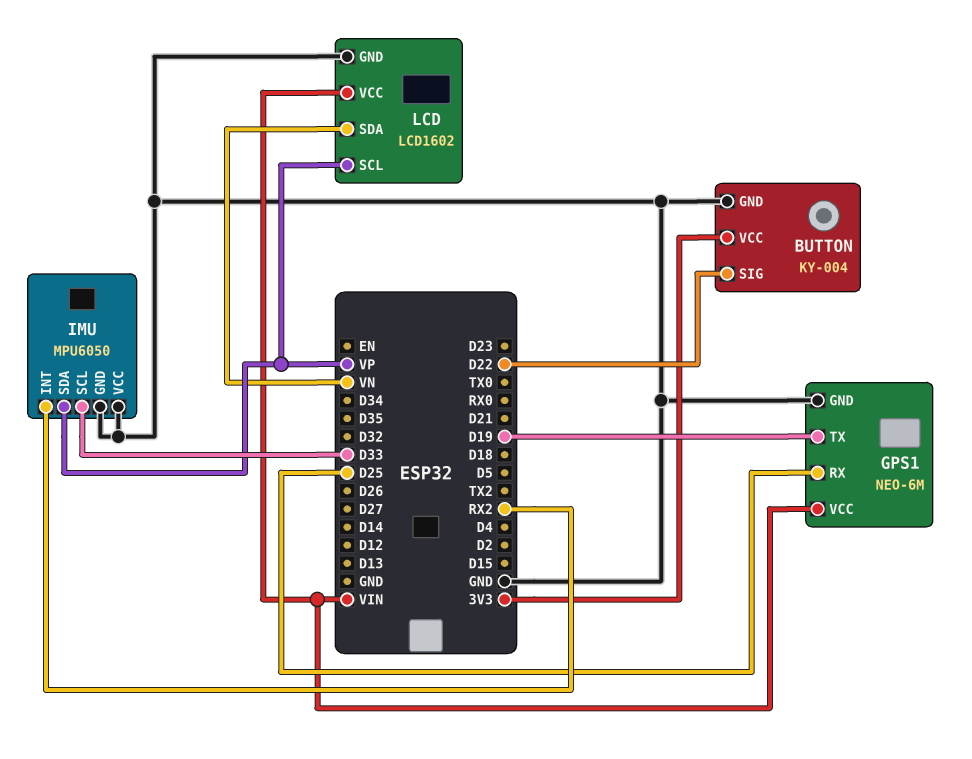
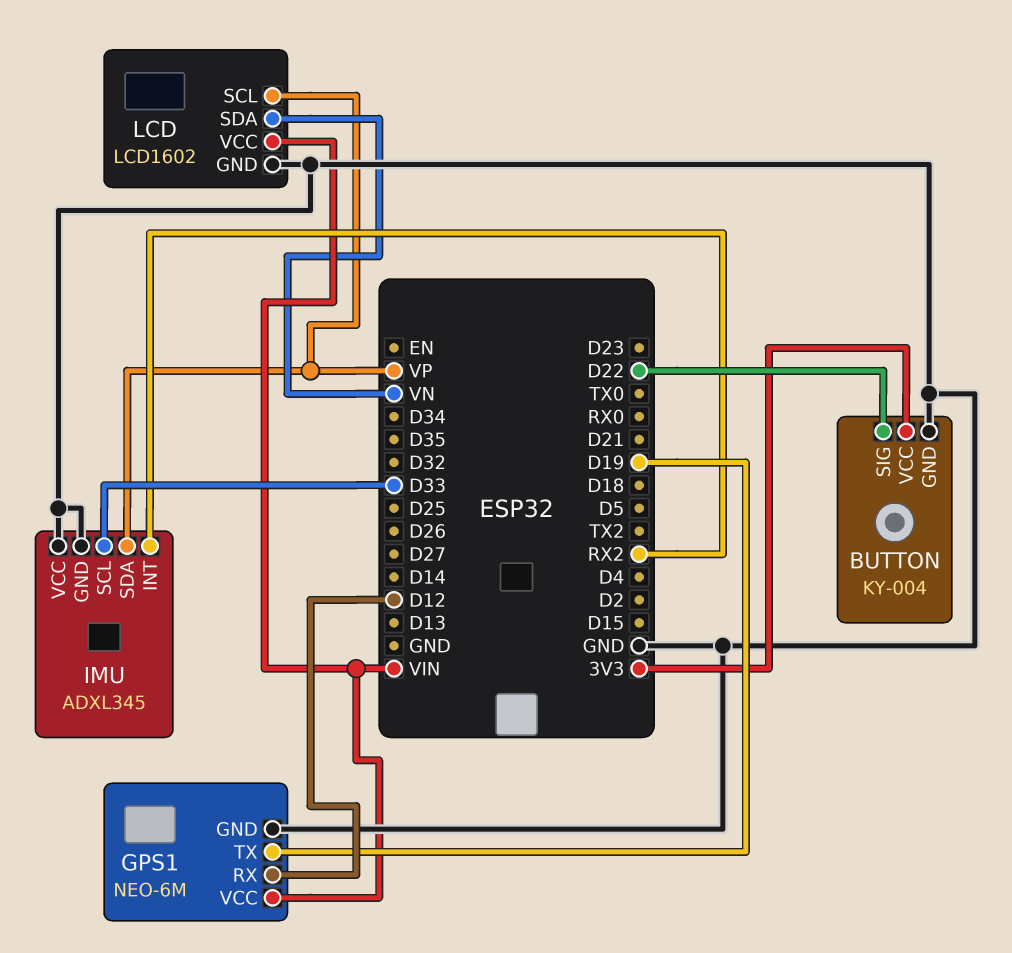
GPS1 pin RX: D25 -> D12
IMU: MPU6050 -> ADXL345

